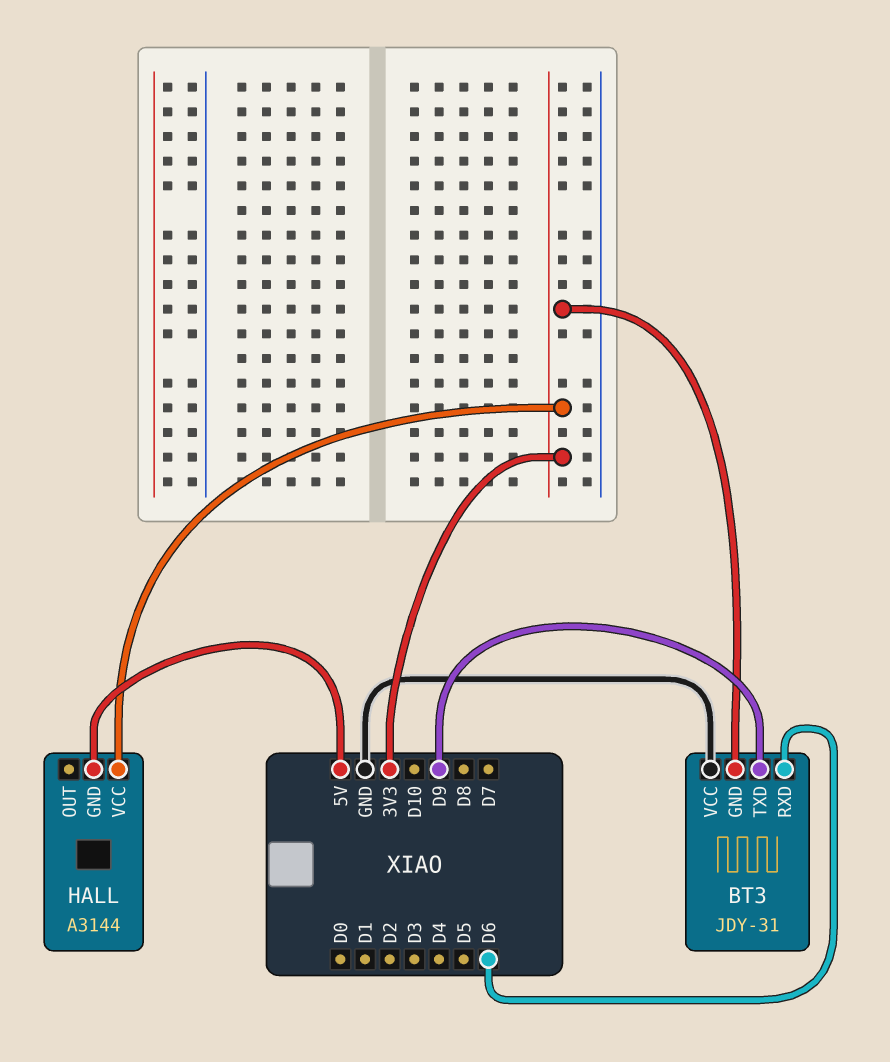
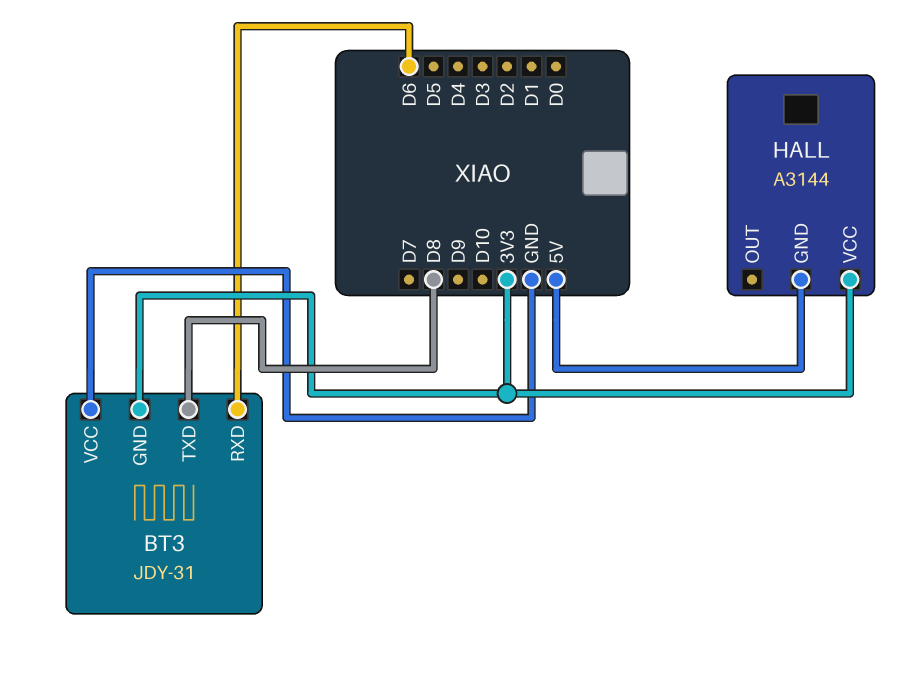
BT3 pin TXD: D9 -> D8

